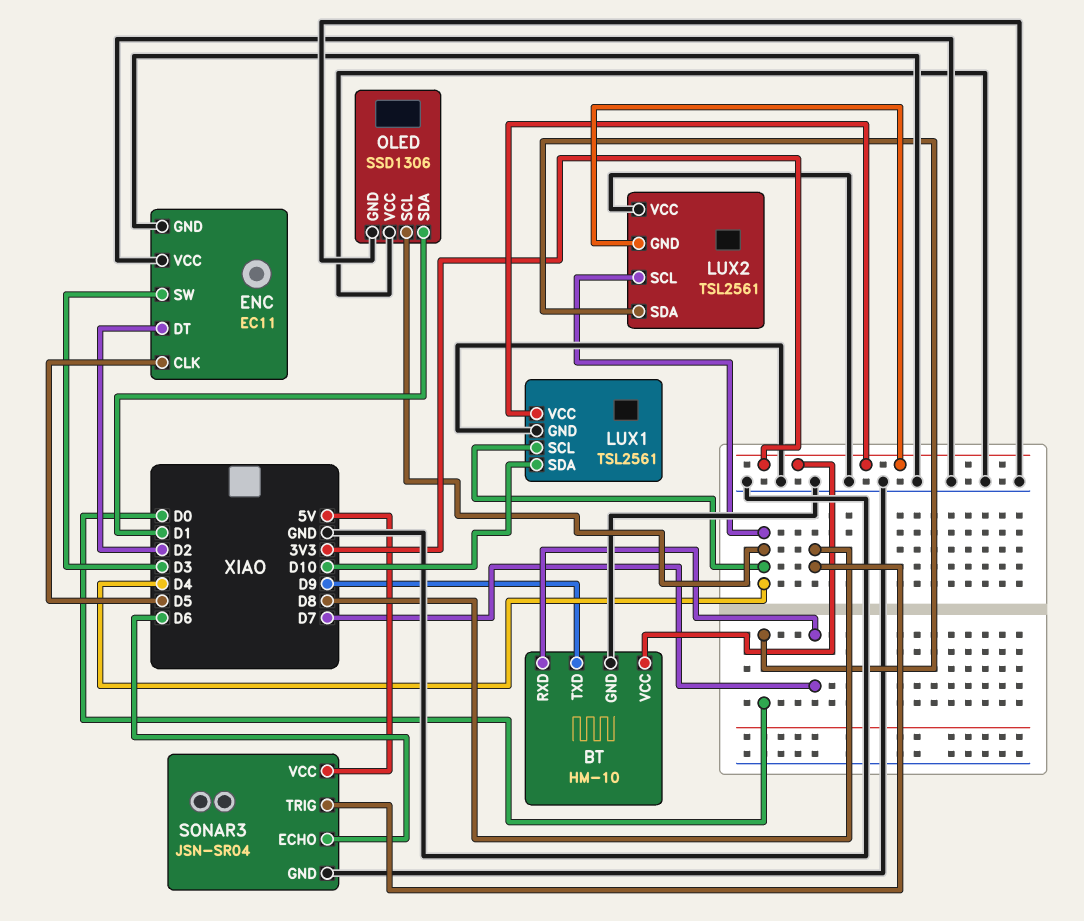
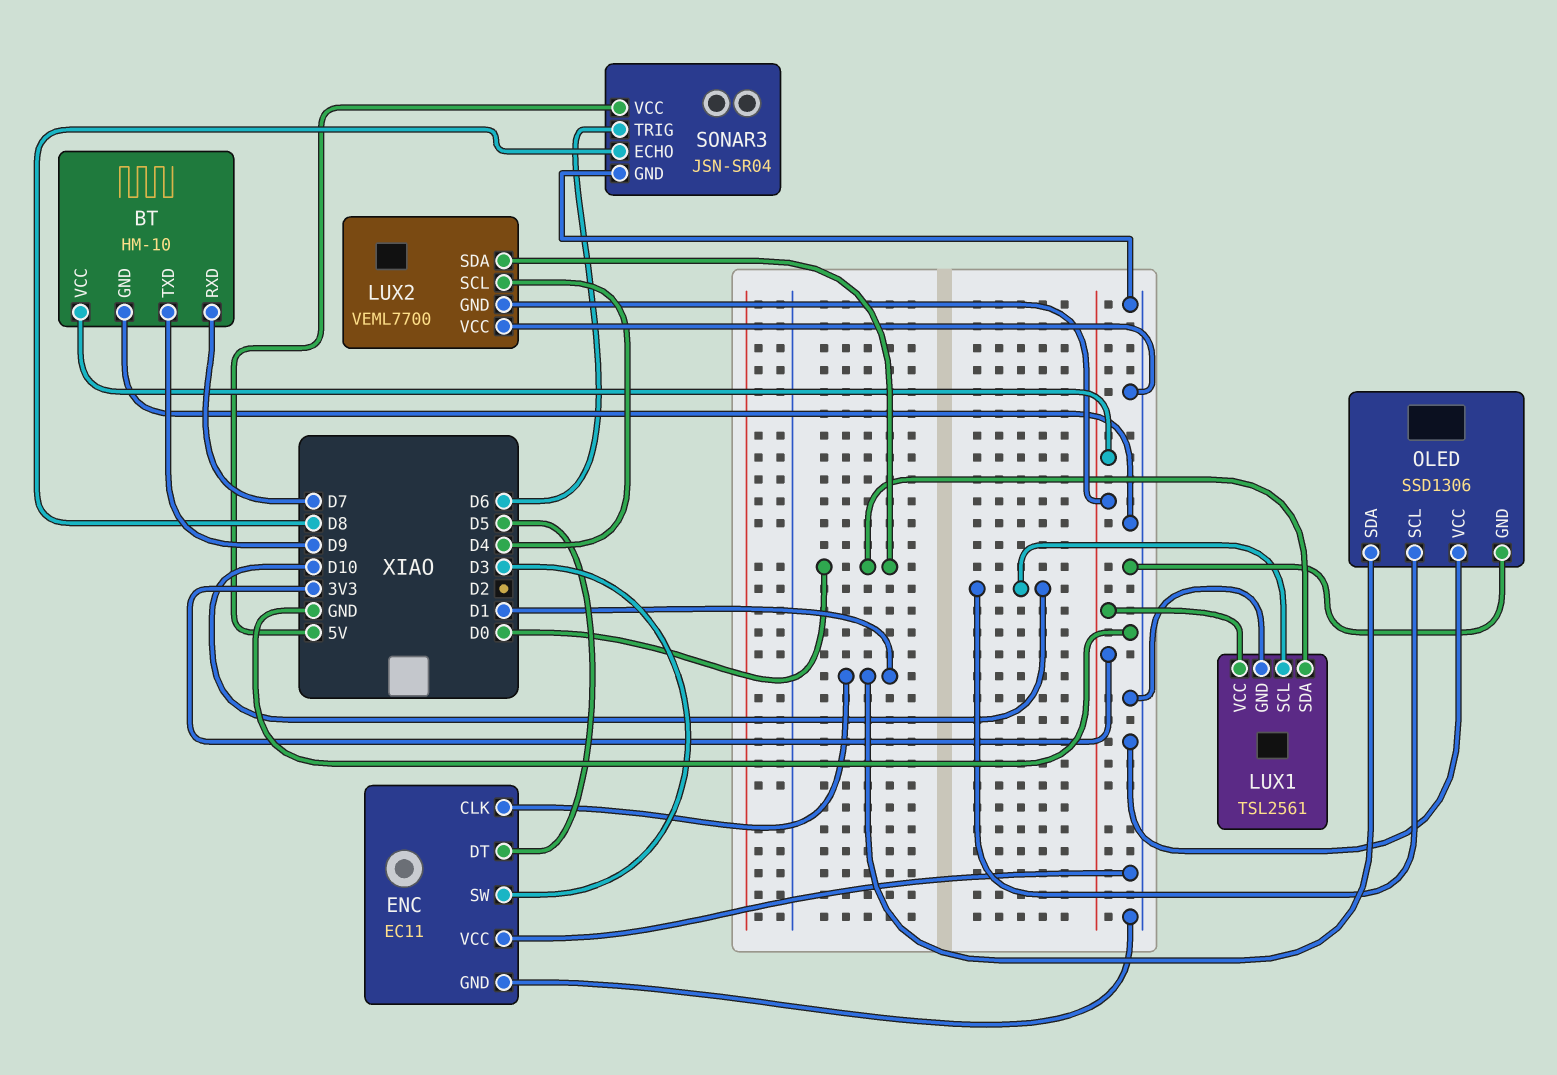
ENC pin CLK: D5 -> D1
ENC pin DT: D2 -> D5
LUX1 pin SCL: D4 -> D10
LUX1 pin SDA: D10 -> D0
LUX2: TSL2561 -> VEML7700
OLED pin SCL: D4 -> D10
SONAR3 pin ECHO: D6 -> D8
SONAR3 pin TRIG: D8 -> D6

